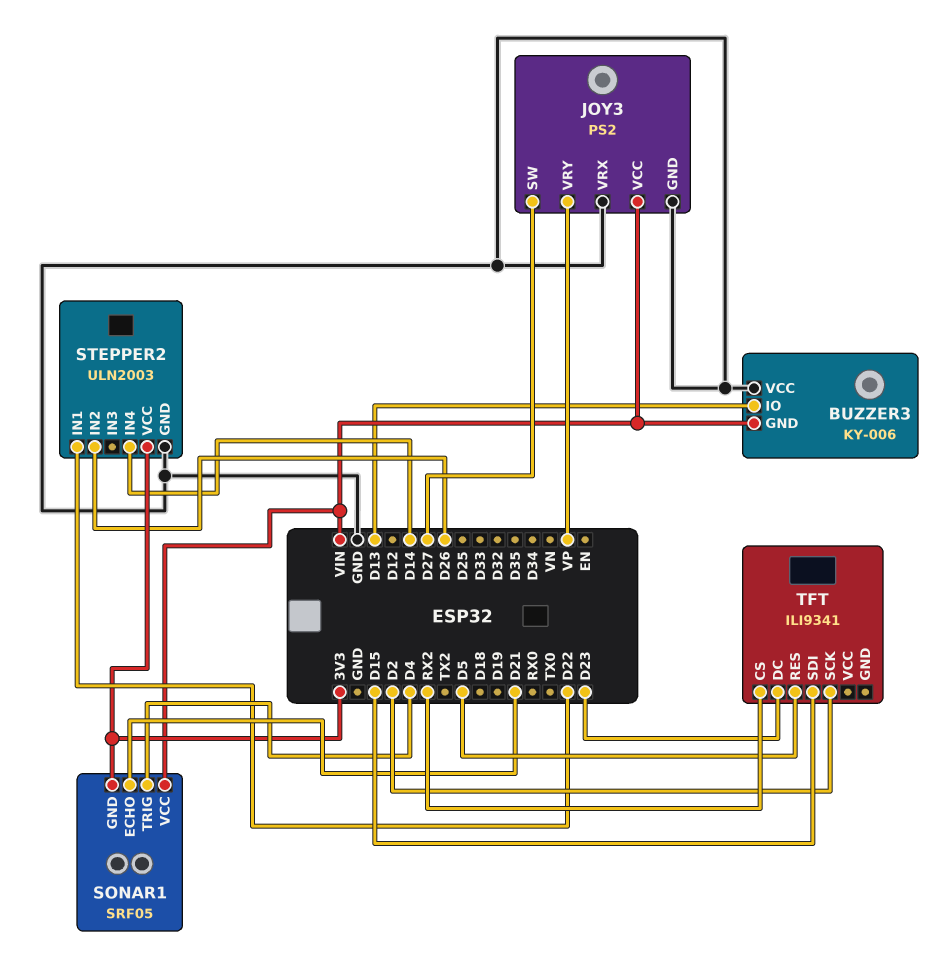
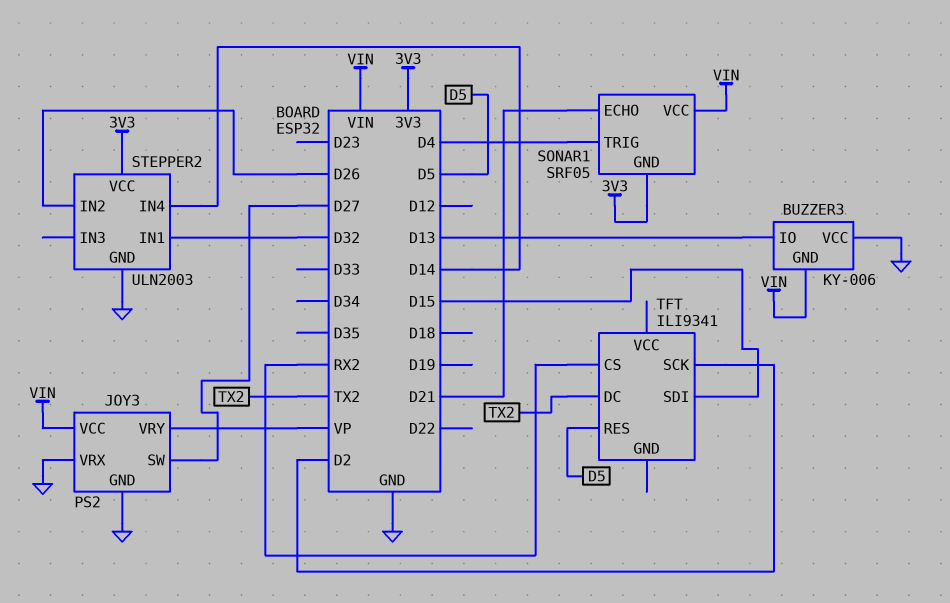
STEPPER2 pin IN1: D22 -> D32
TFT pin DC: D23 -> TX2

